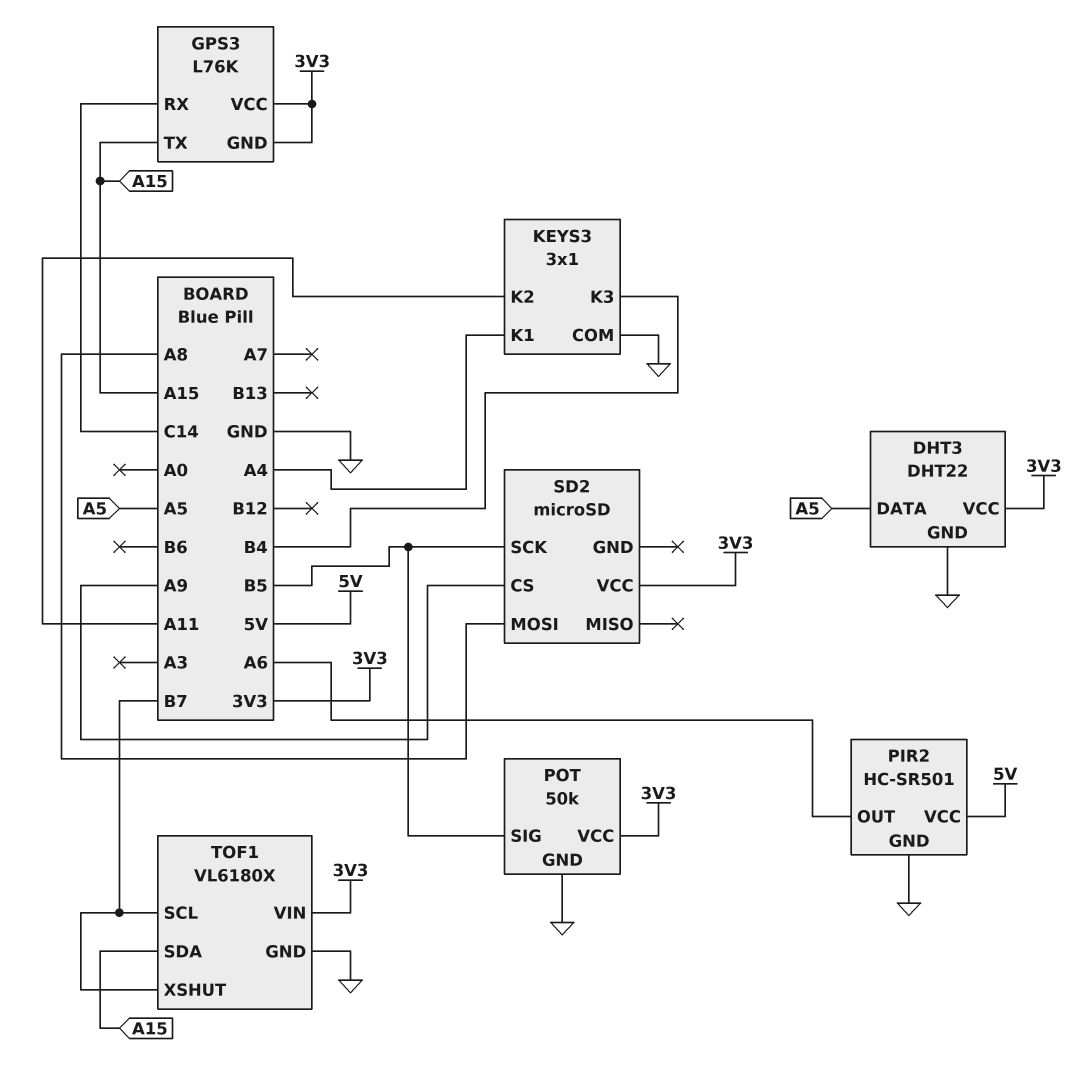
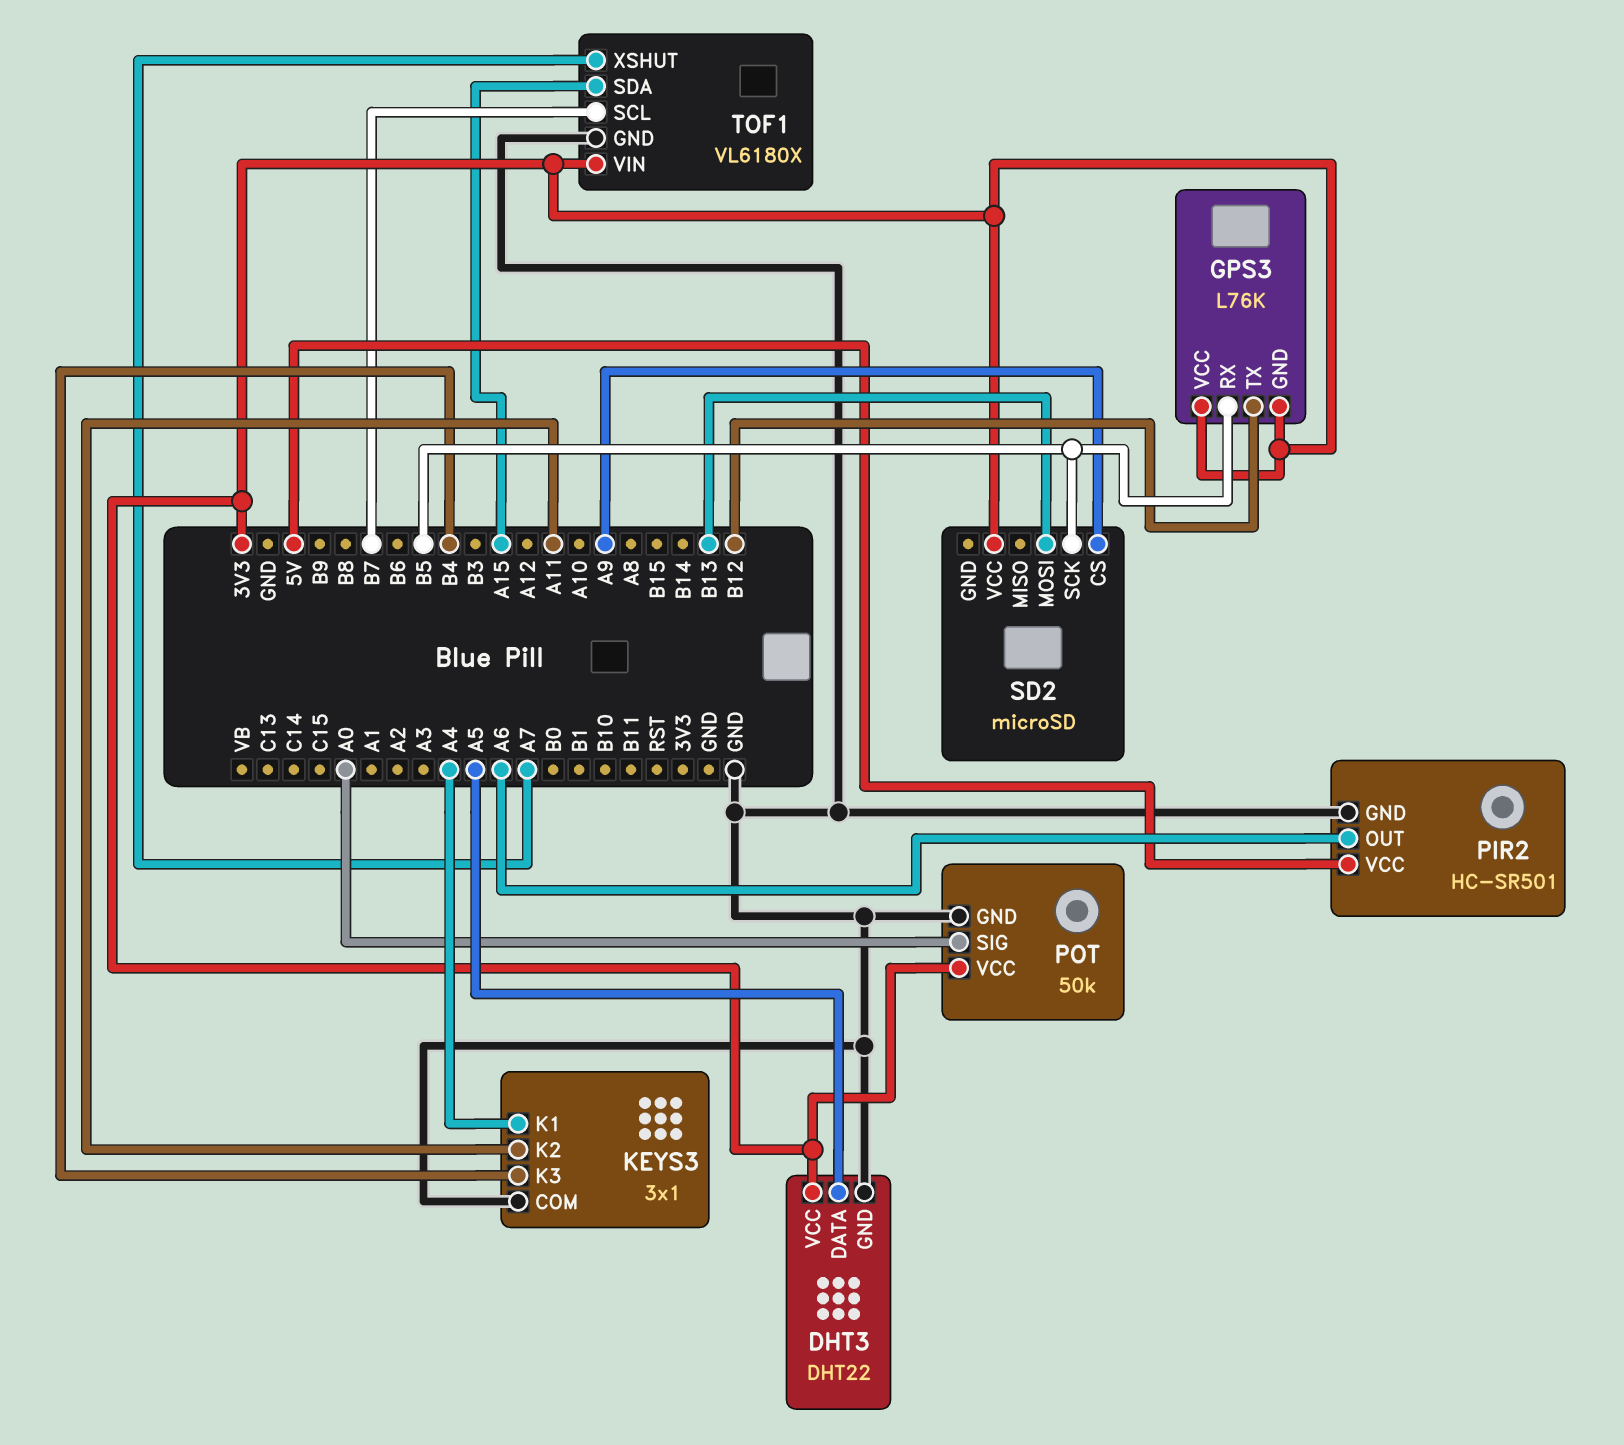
GPS3 pin RX: C14 -> B5
GPS3 pin TX: A15 -> B12
POT pin SIG: B5 -> A0
SD2 pin MOSI: A8 -> B13
TOF1 pin XSHUT: B7 -> A7

